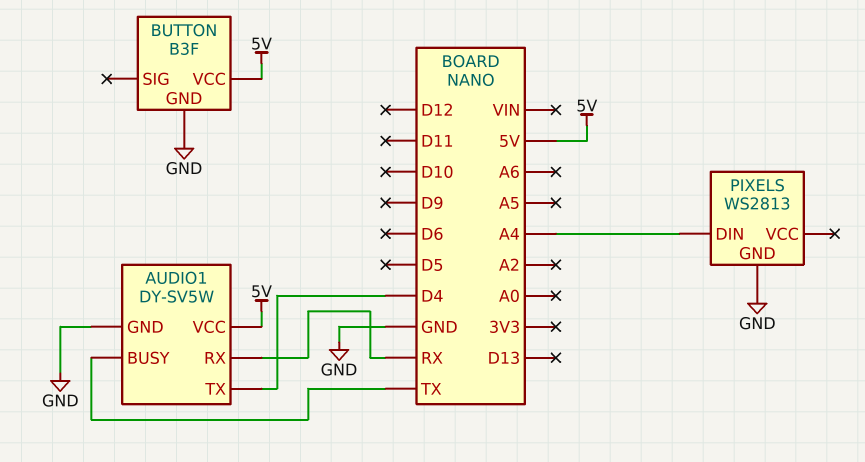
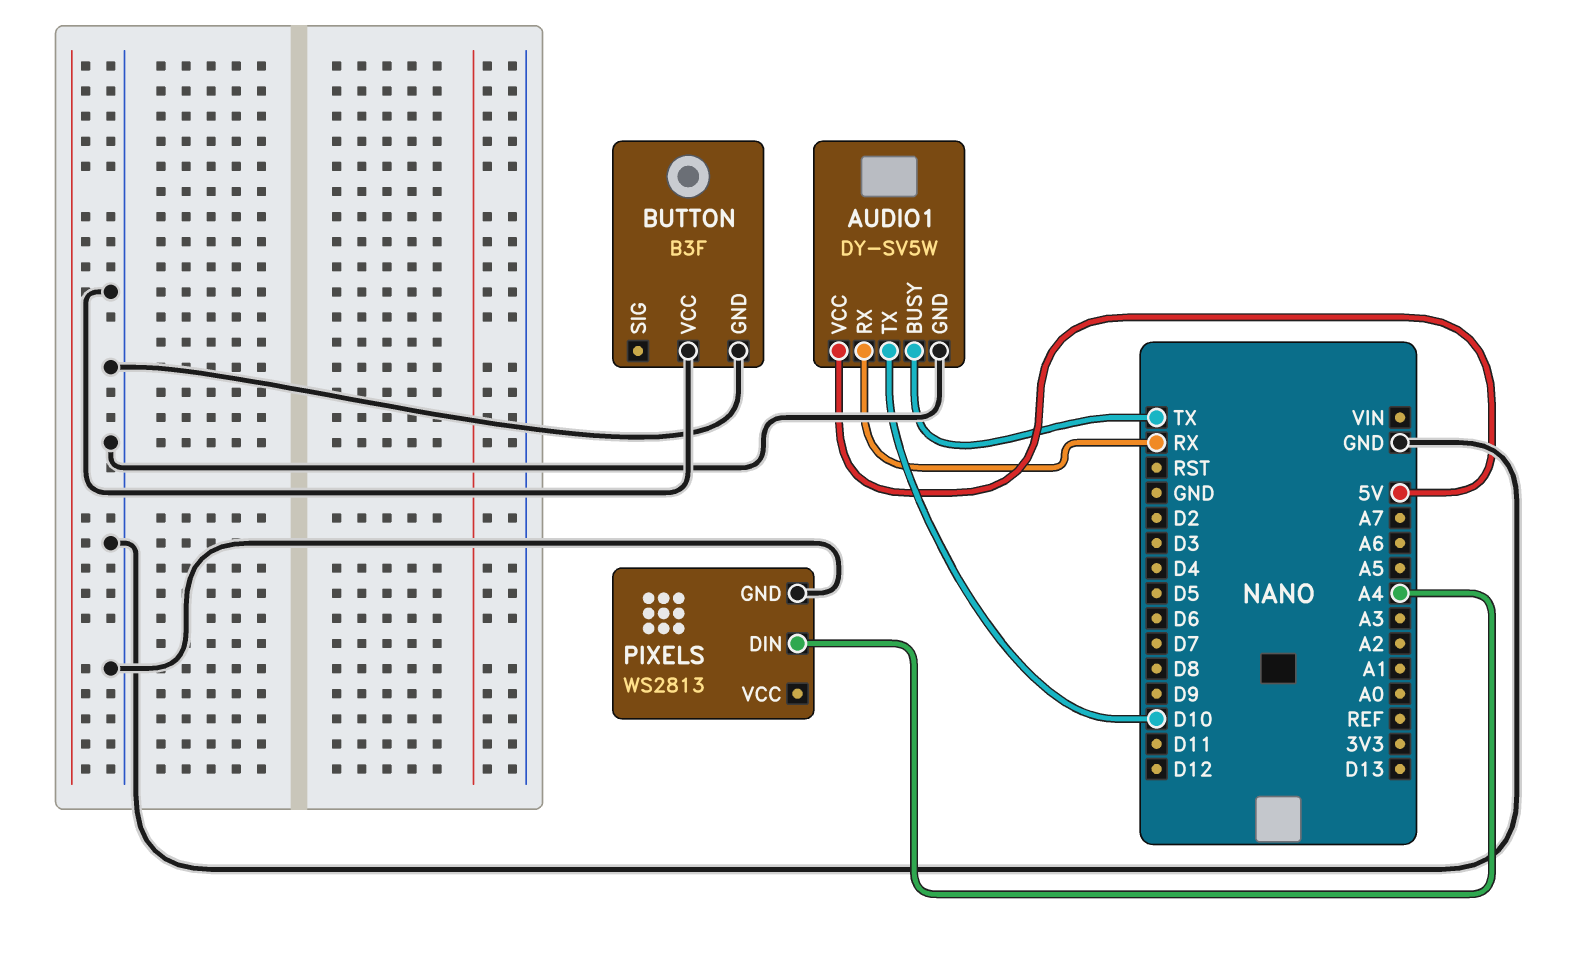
AUDIO1 pin TX: D4 -> D10
BUTTON pin VCC: 5V -> GND

